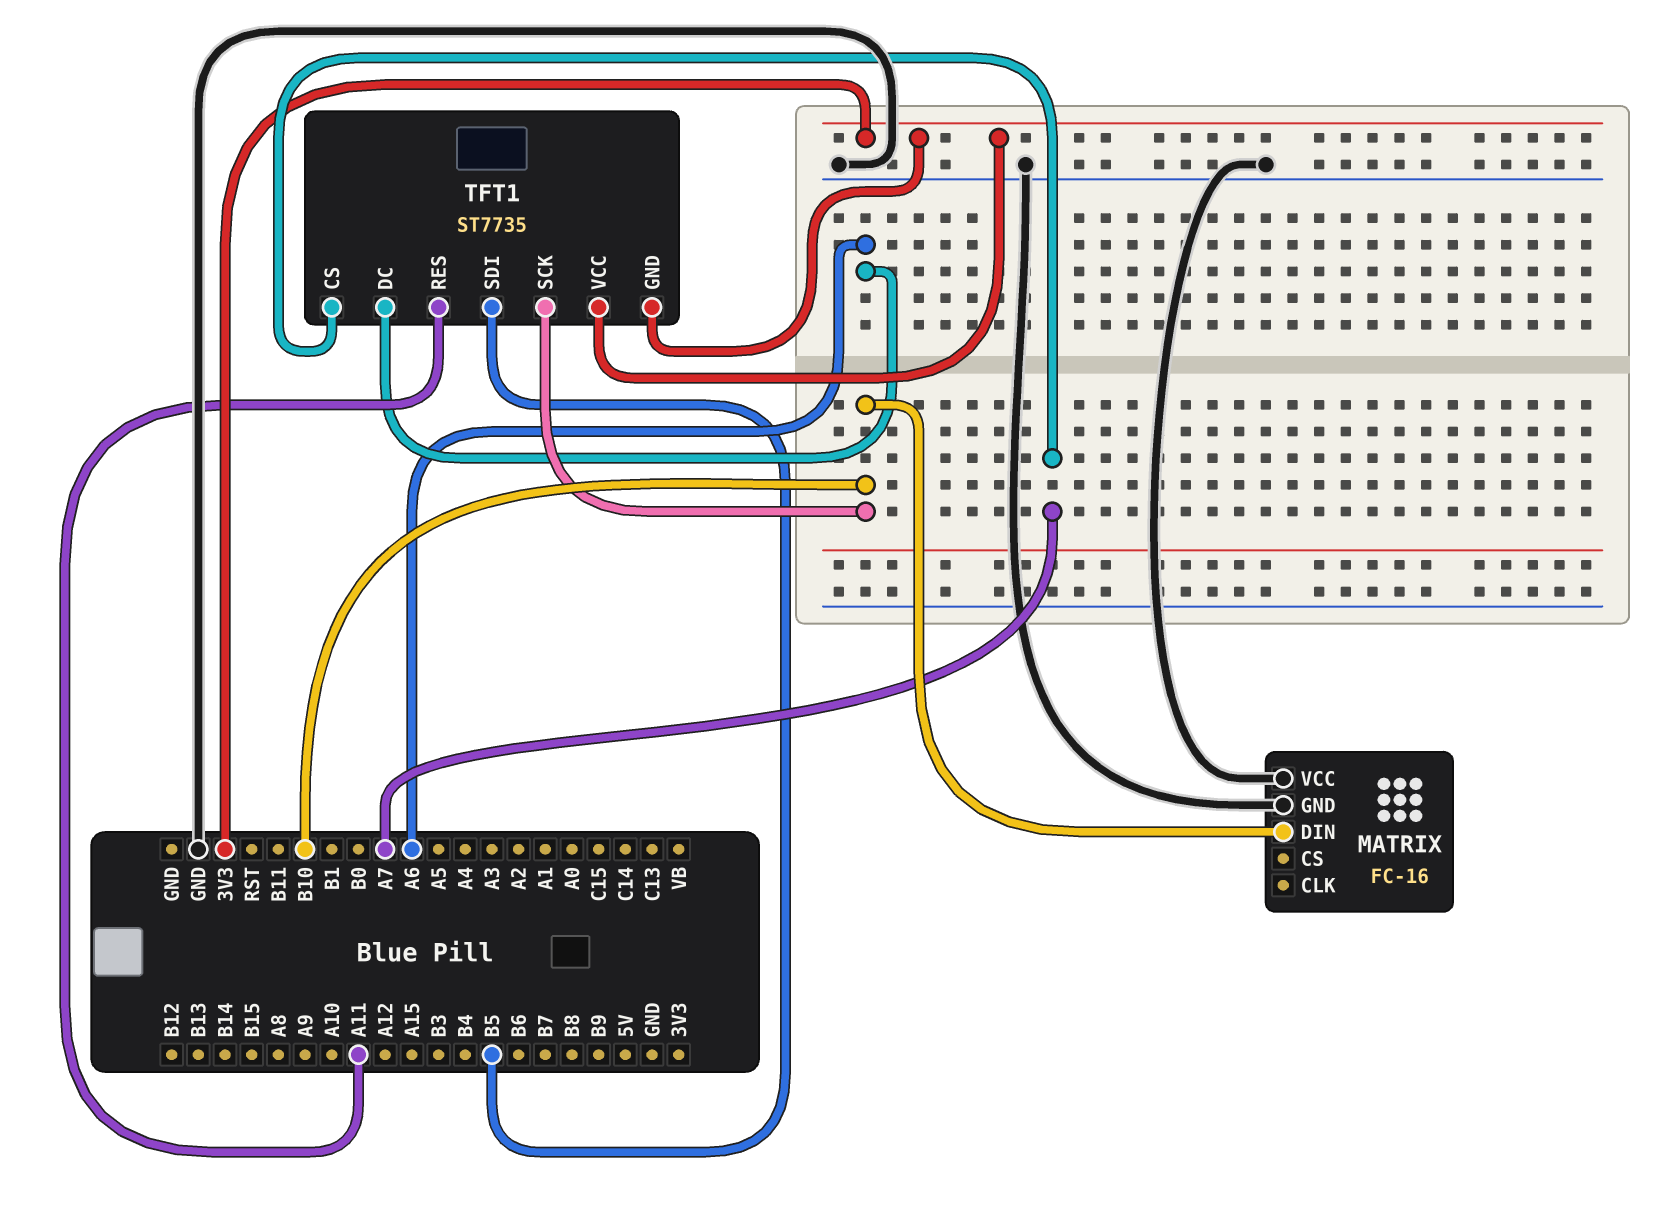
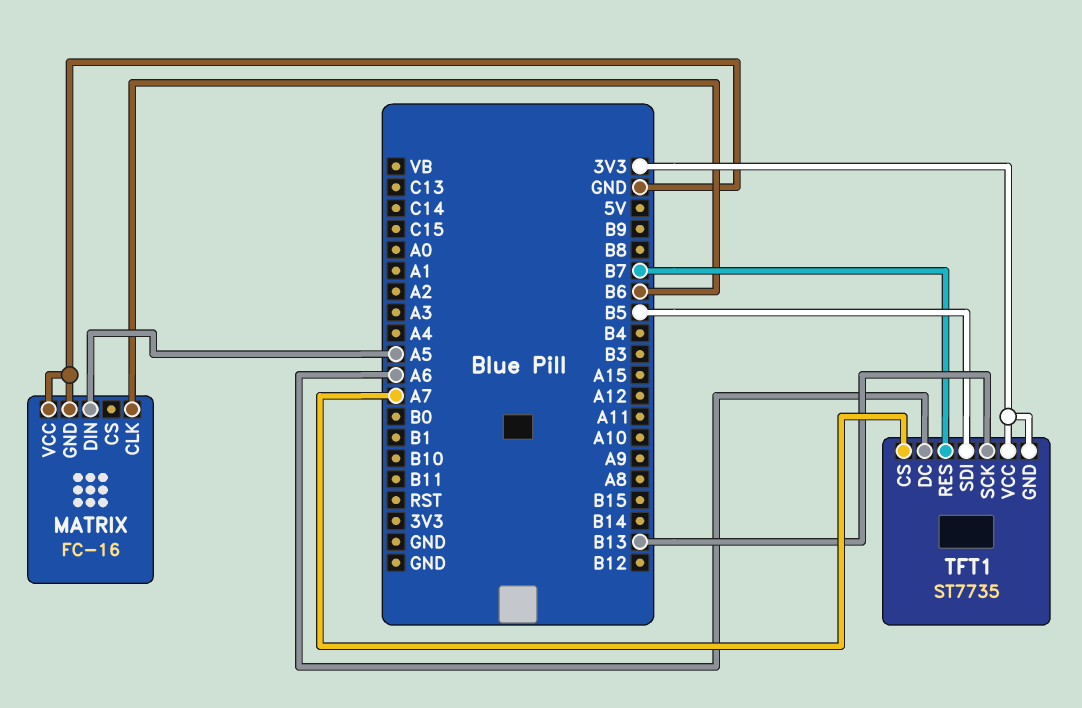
MATRIX pin CLK: none -> B6
MATRIX pin DIN: B10 -> A5
TFT1 pin RES: A11 -> B7
TFT1 pin SCK: B10 -> B13

